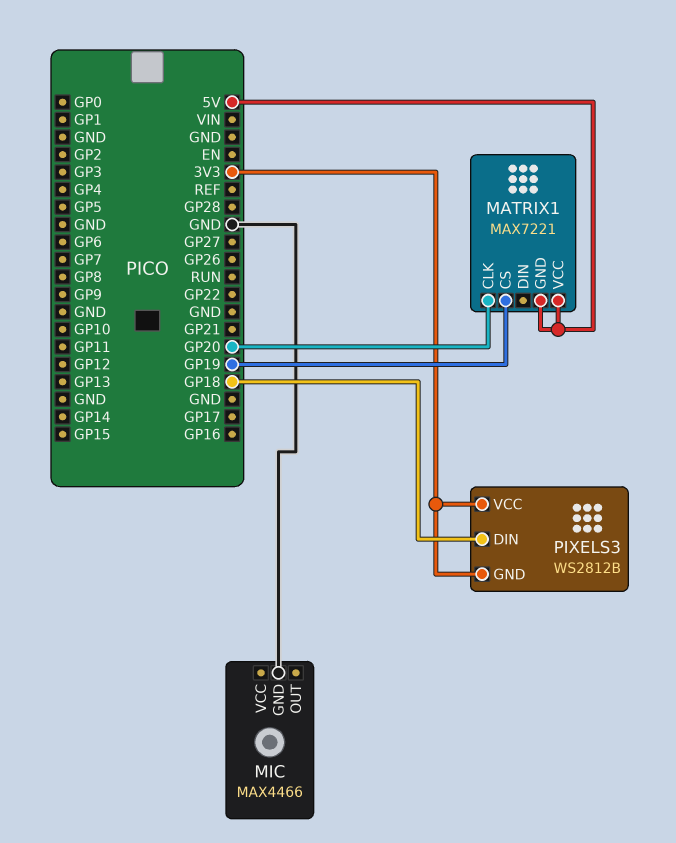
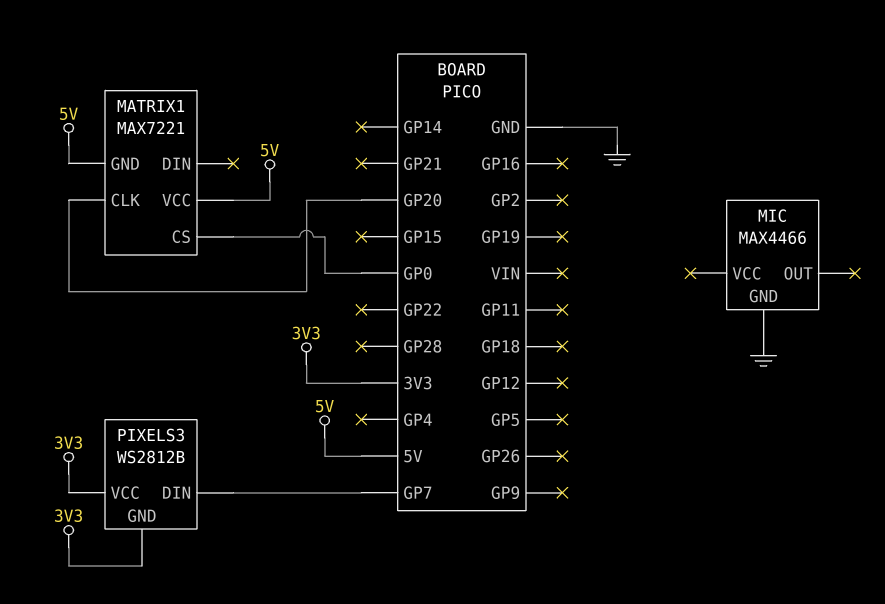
MATRIX1 pin CS: GP19 -> GP0
PIXELS3 pin DIN: GP18 -> GP7

